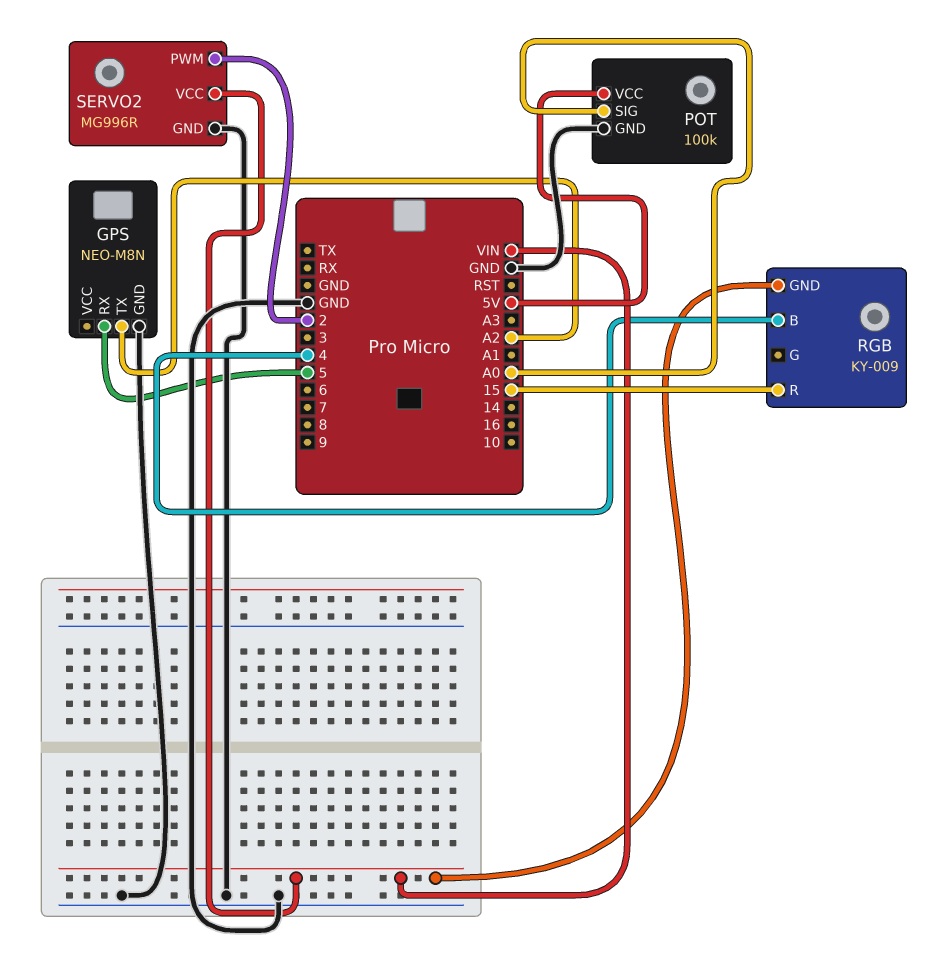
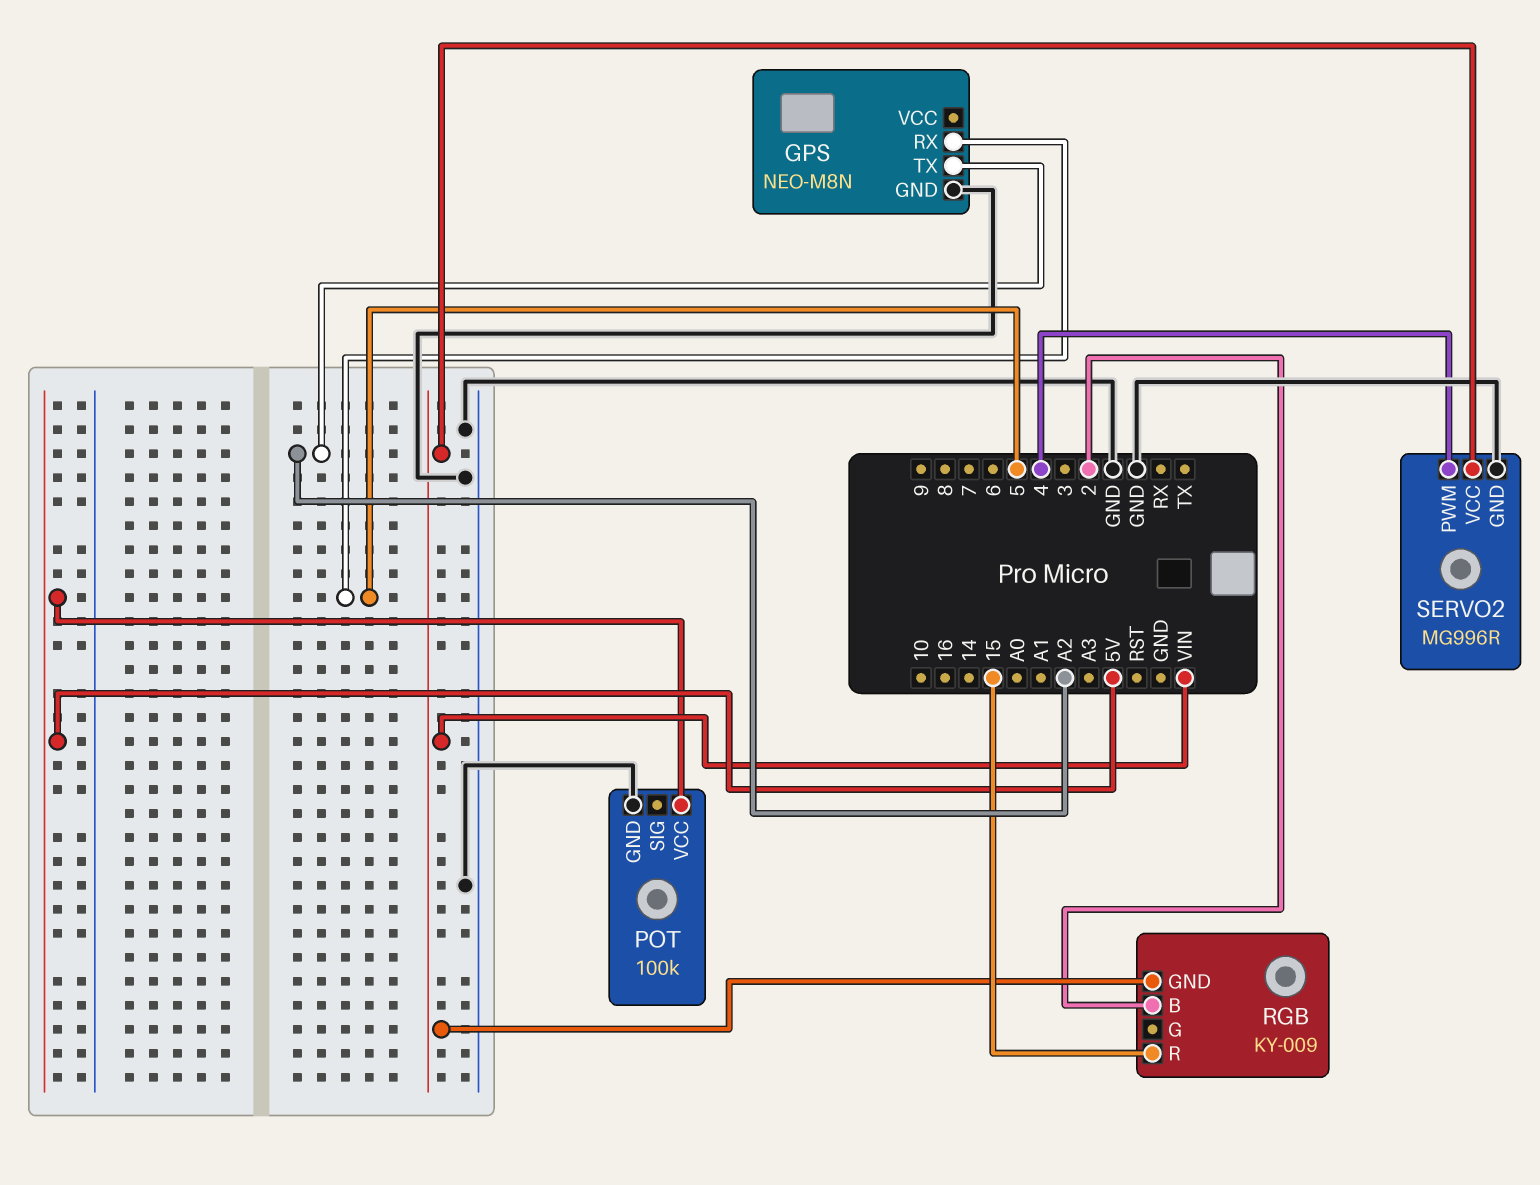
POT pin SIG: A0 -> none
RGB pin B: 4 -> 2
SERVO2 pin PWM: 2 -> 4

